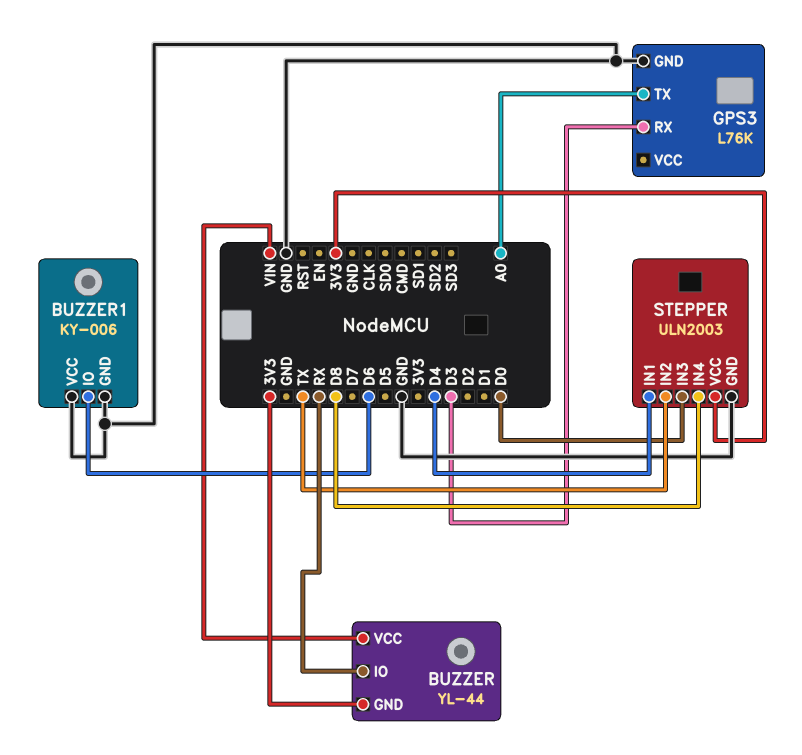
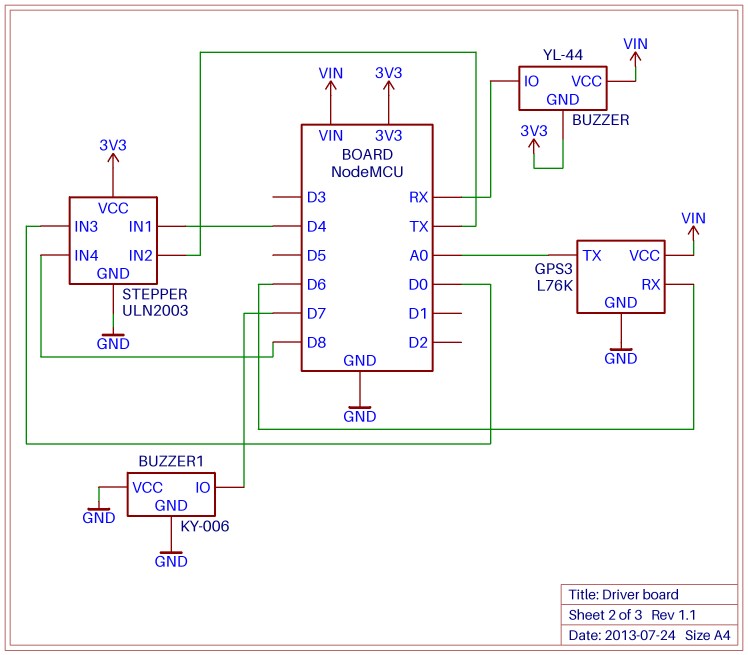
BUZZER1 pin IO: D6 -> D7
GPS3 pin RX: D3 -> D6
GPS3 pin VCC: none -> VIN

